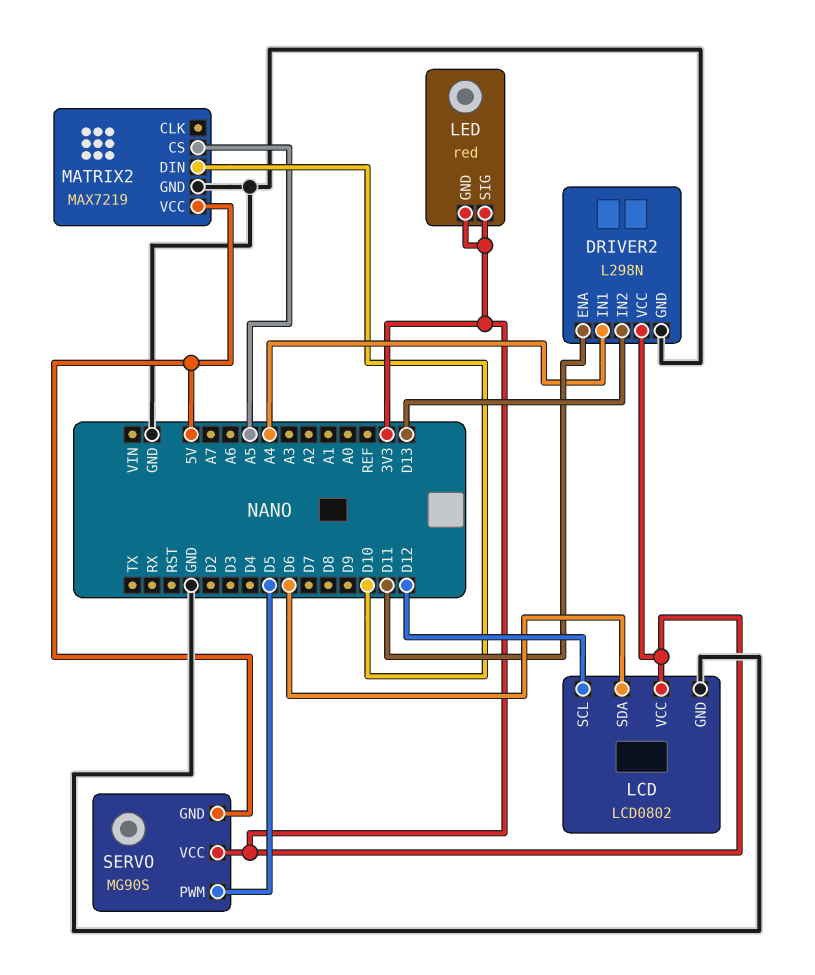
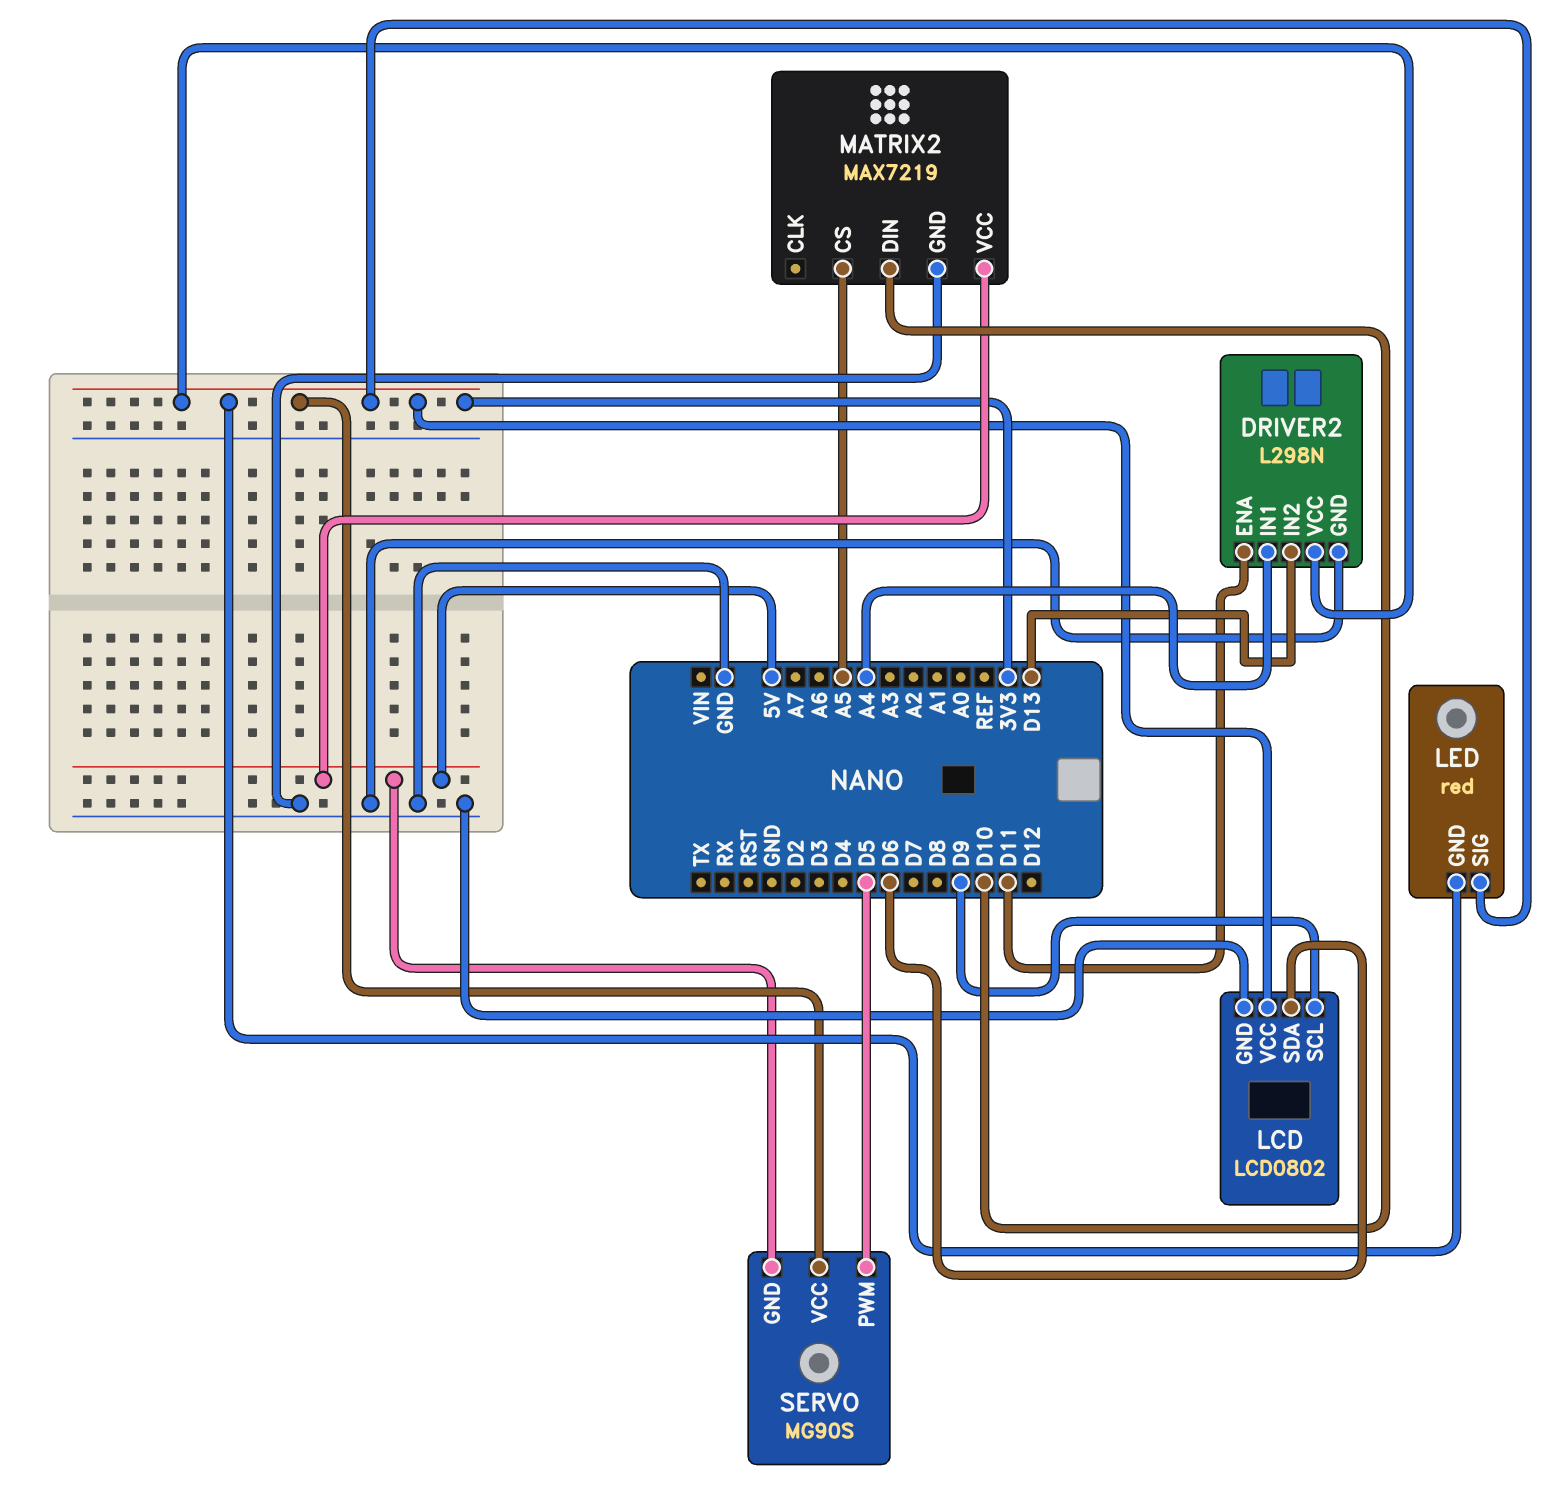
LCD pin SCL: D12 -> D9

